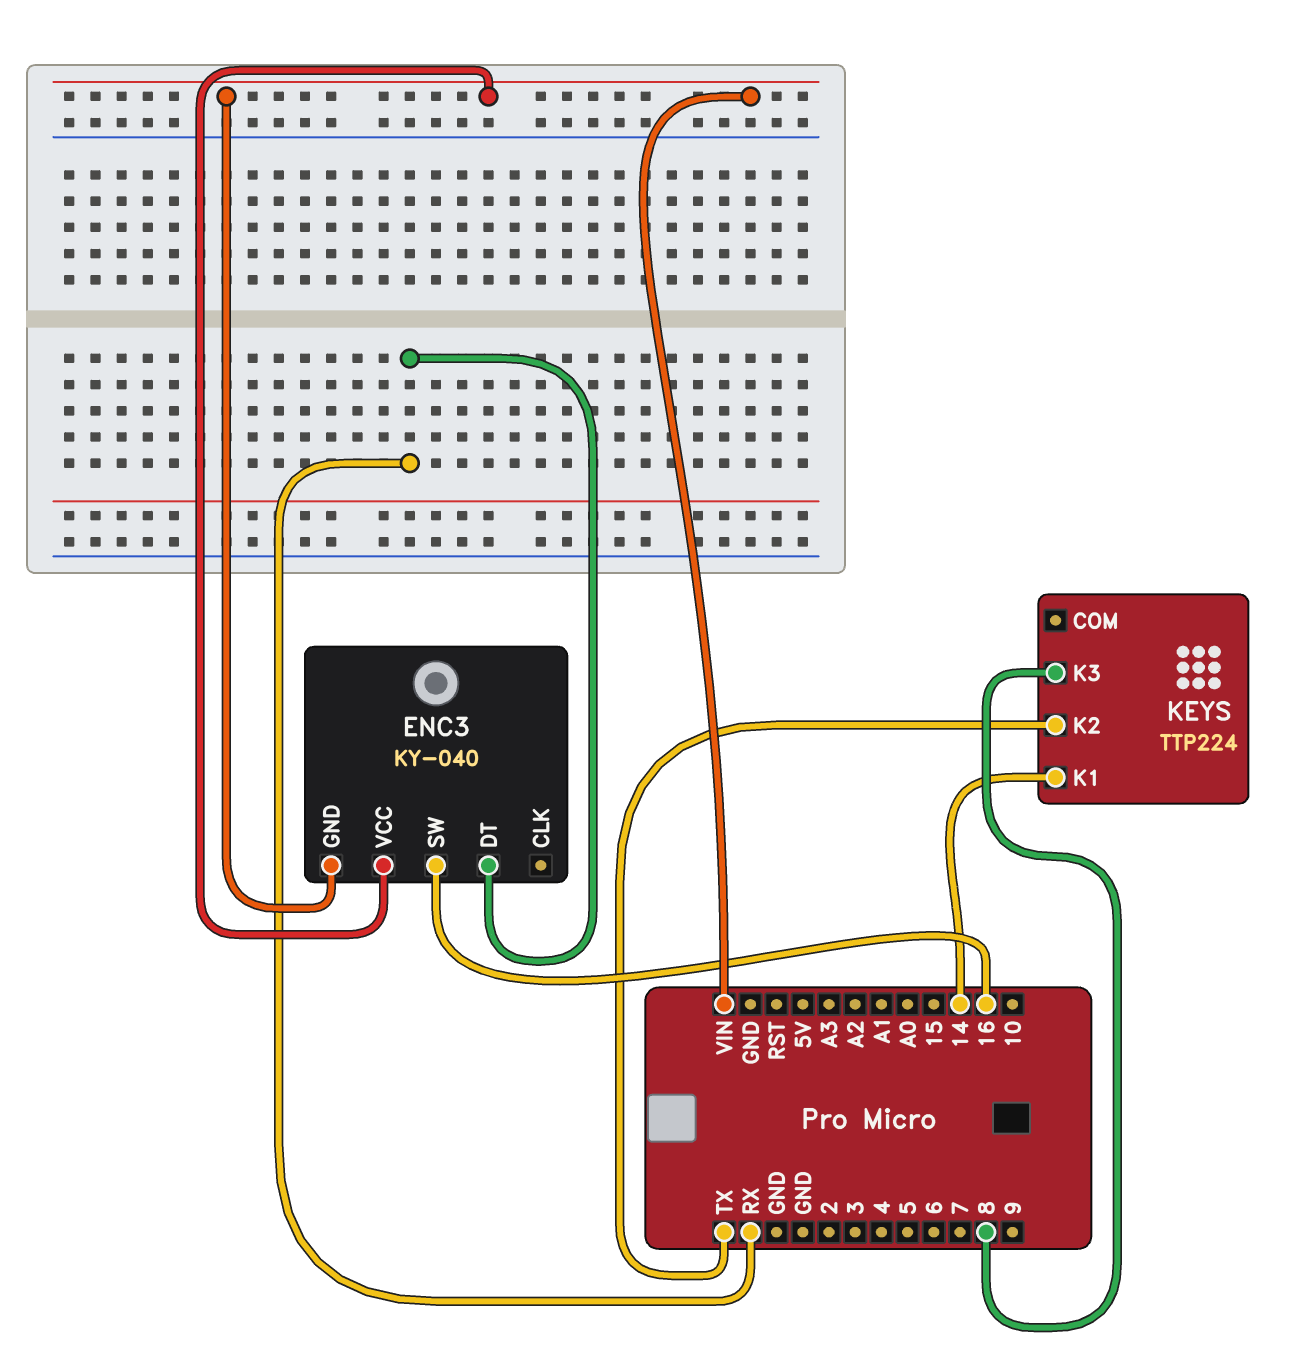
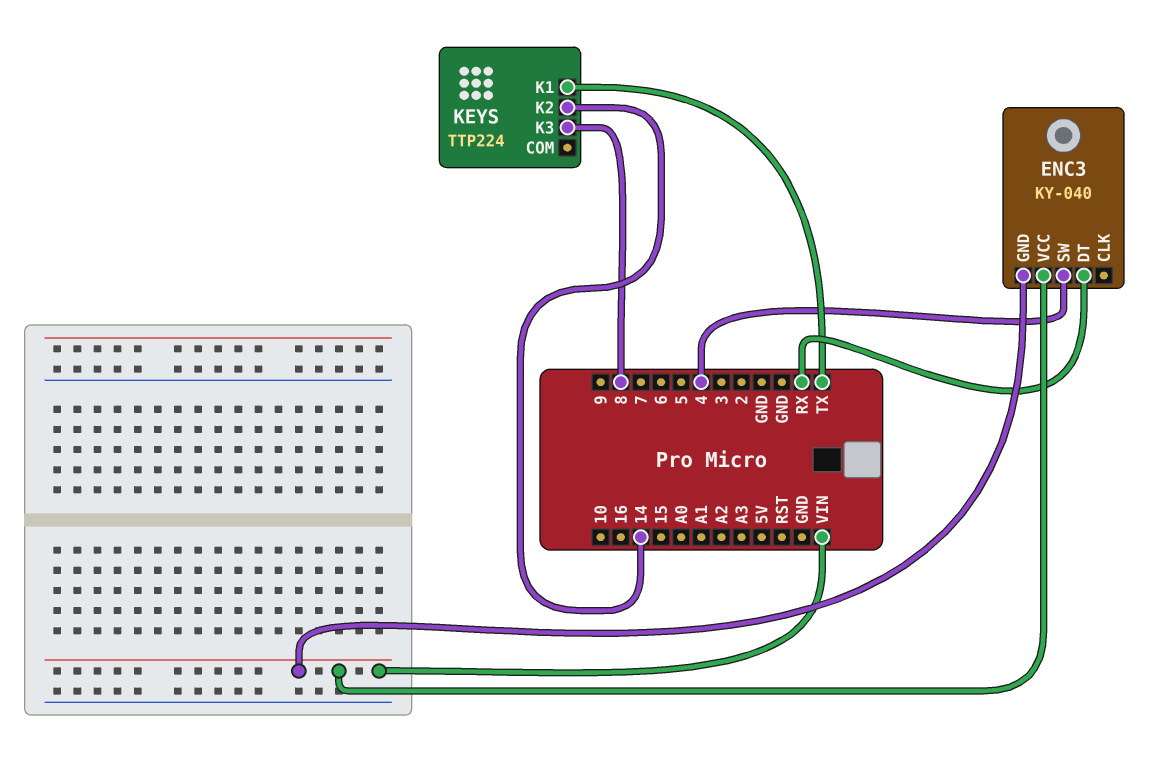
ENC3 pin SW: 16 -> 4
KEYS pin K1: 14 -> TX
KEYS pin K2: TX -> 14

